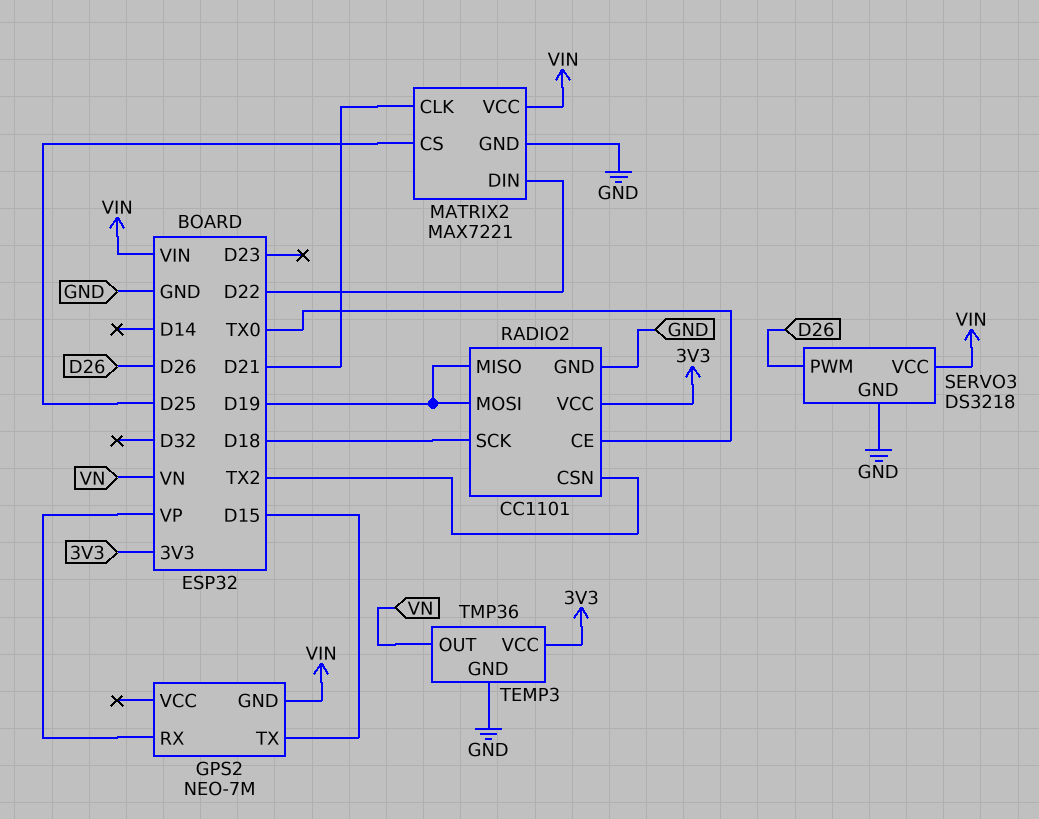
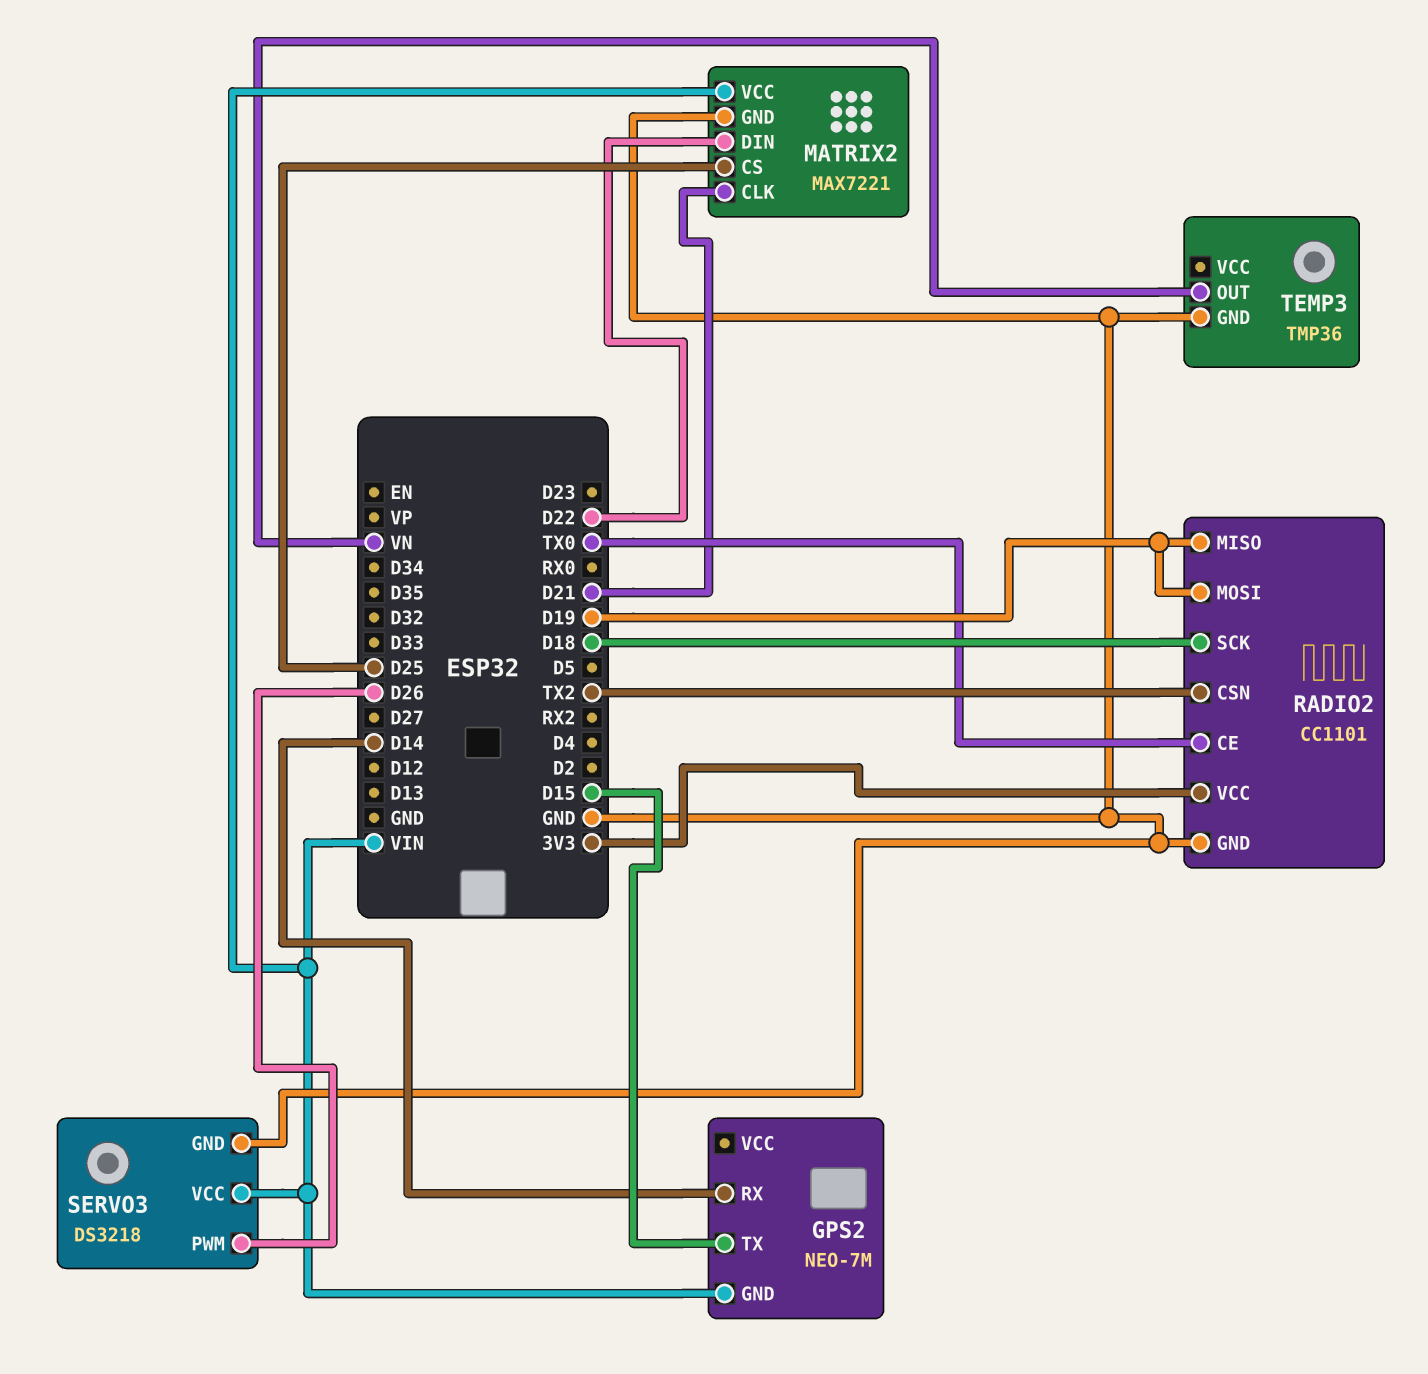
GPS2 pin RX: VP -> D14
TEMP3 pin VCC: 3V3 -> none

